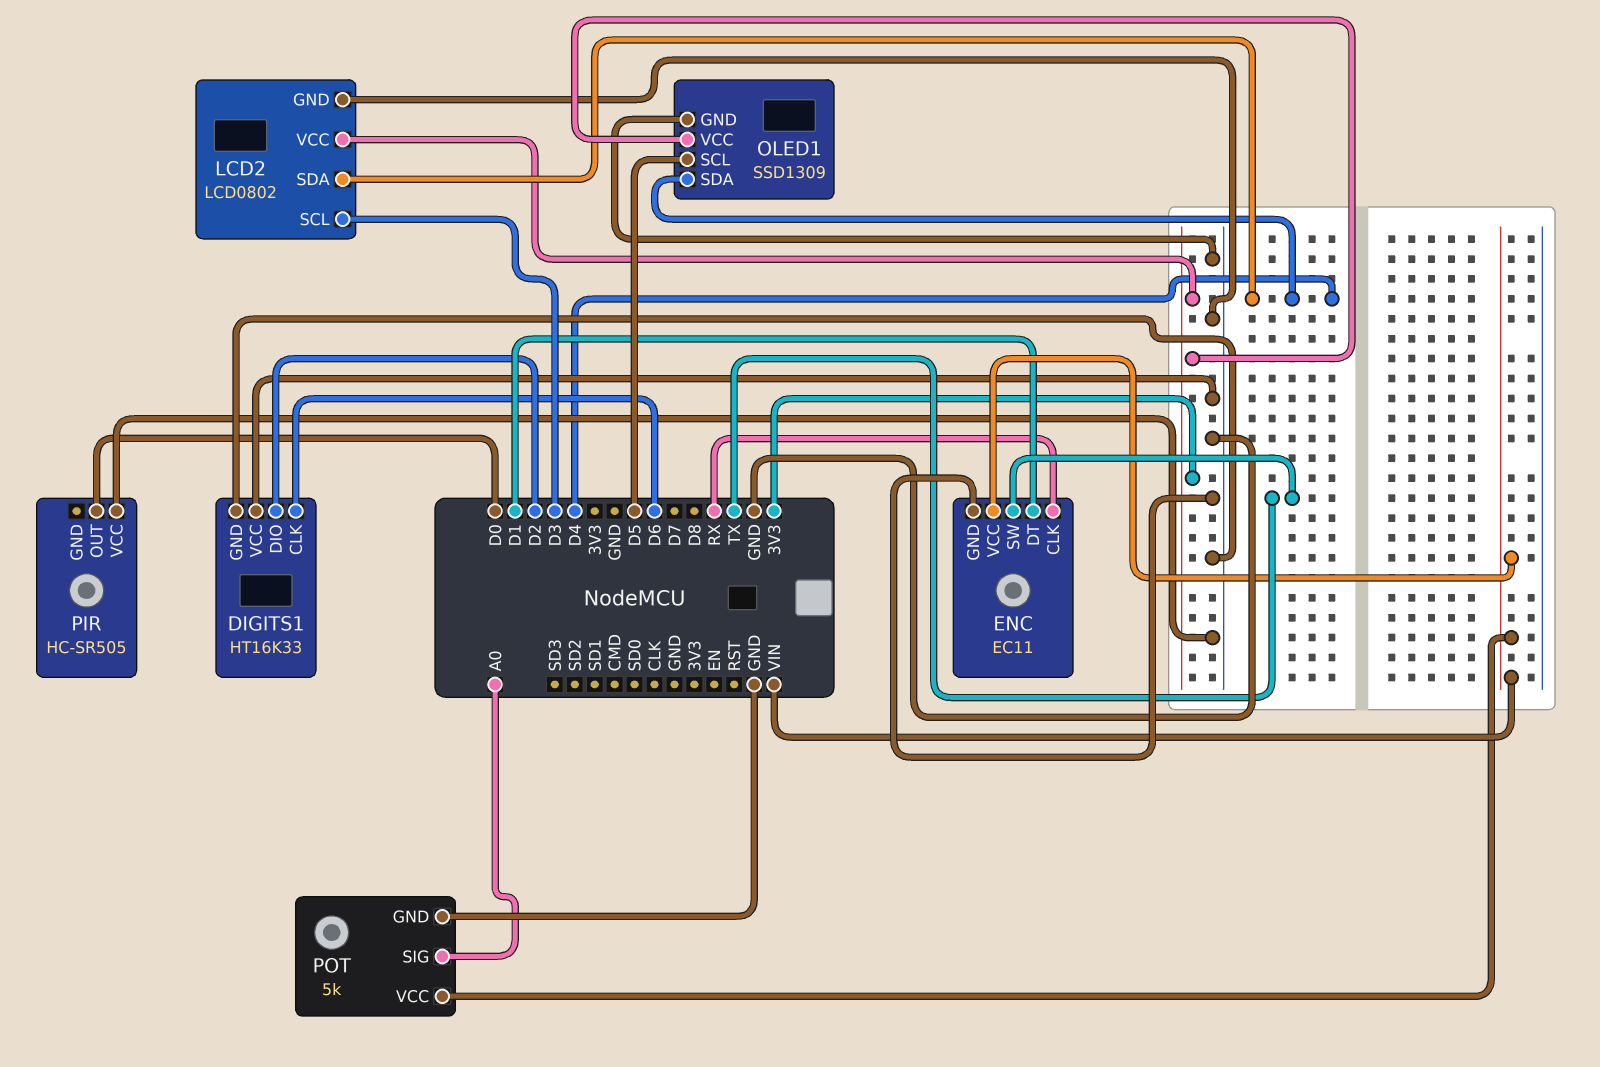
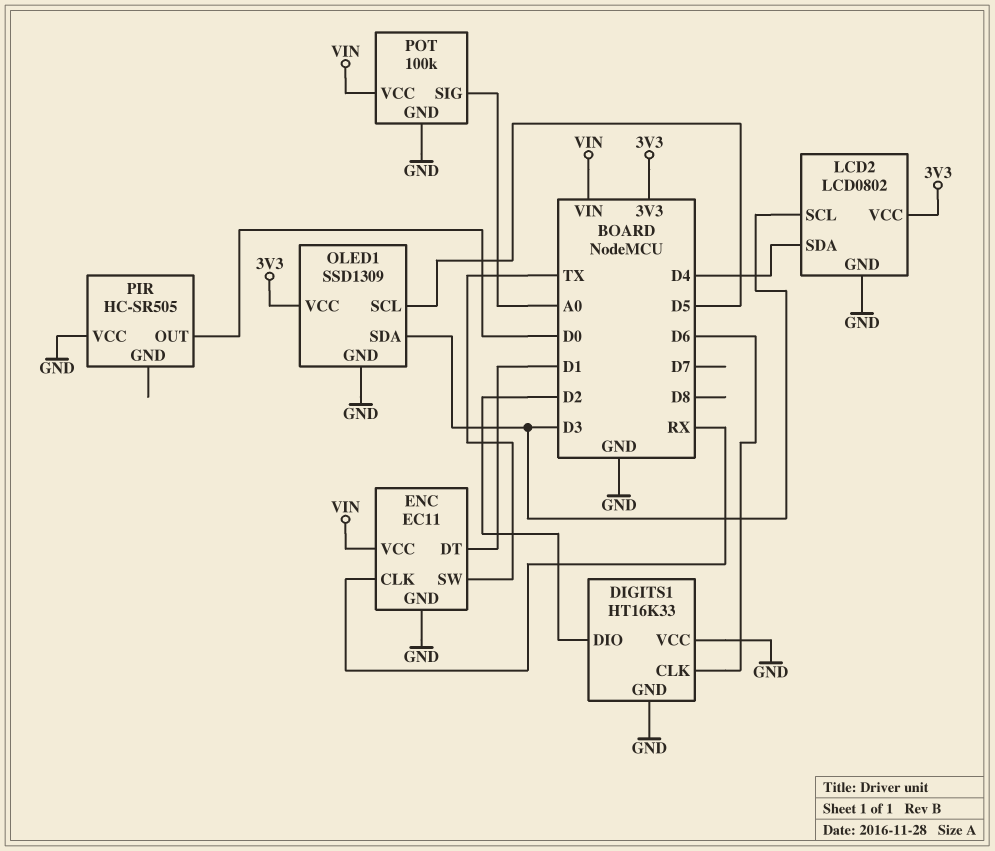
OLED1 pin SDA: D4 -> D3
POT: 5k -> 100k

